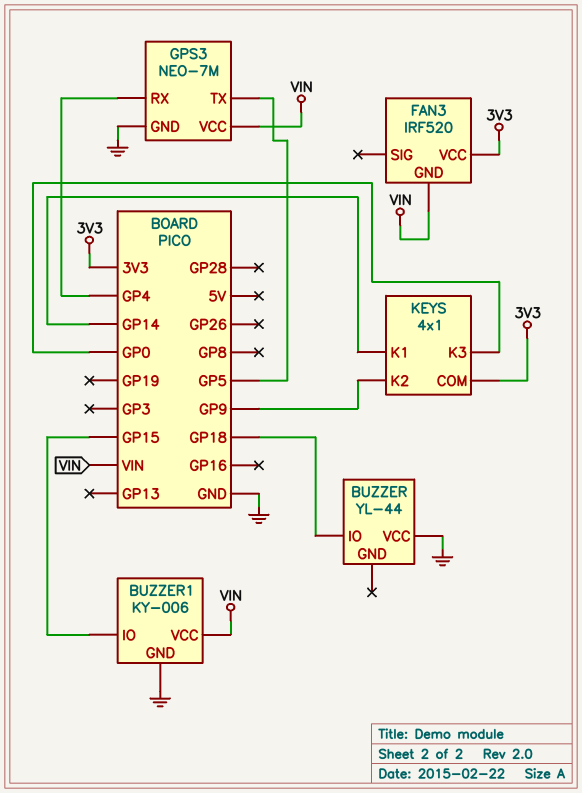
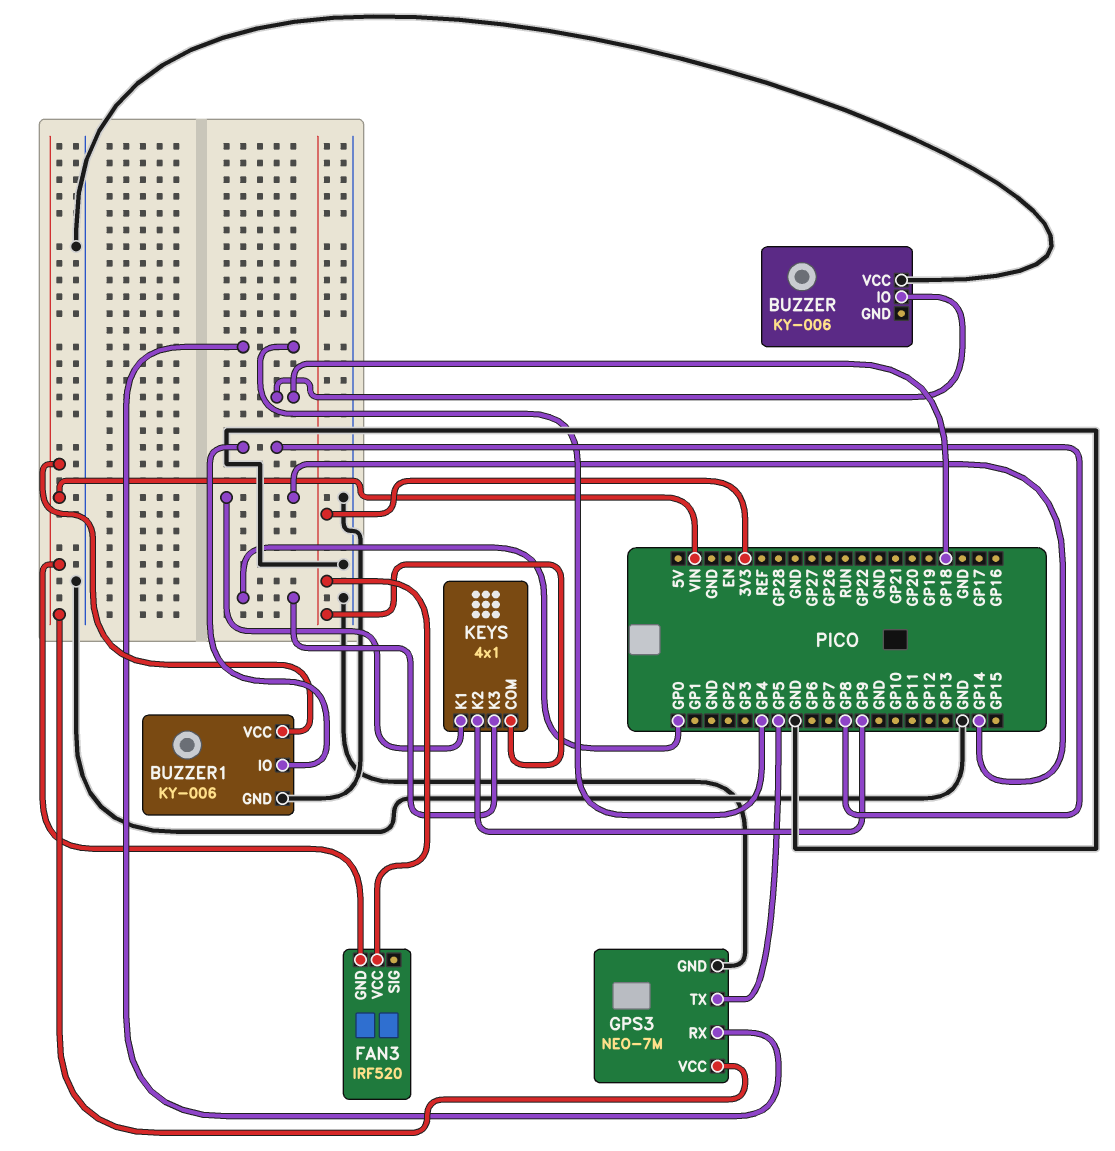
BUZZER: YL-44 -> KY-006
BUZZER1 pin IO: GP15 -> GP8

